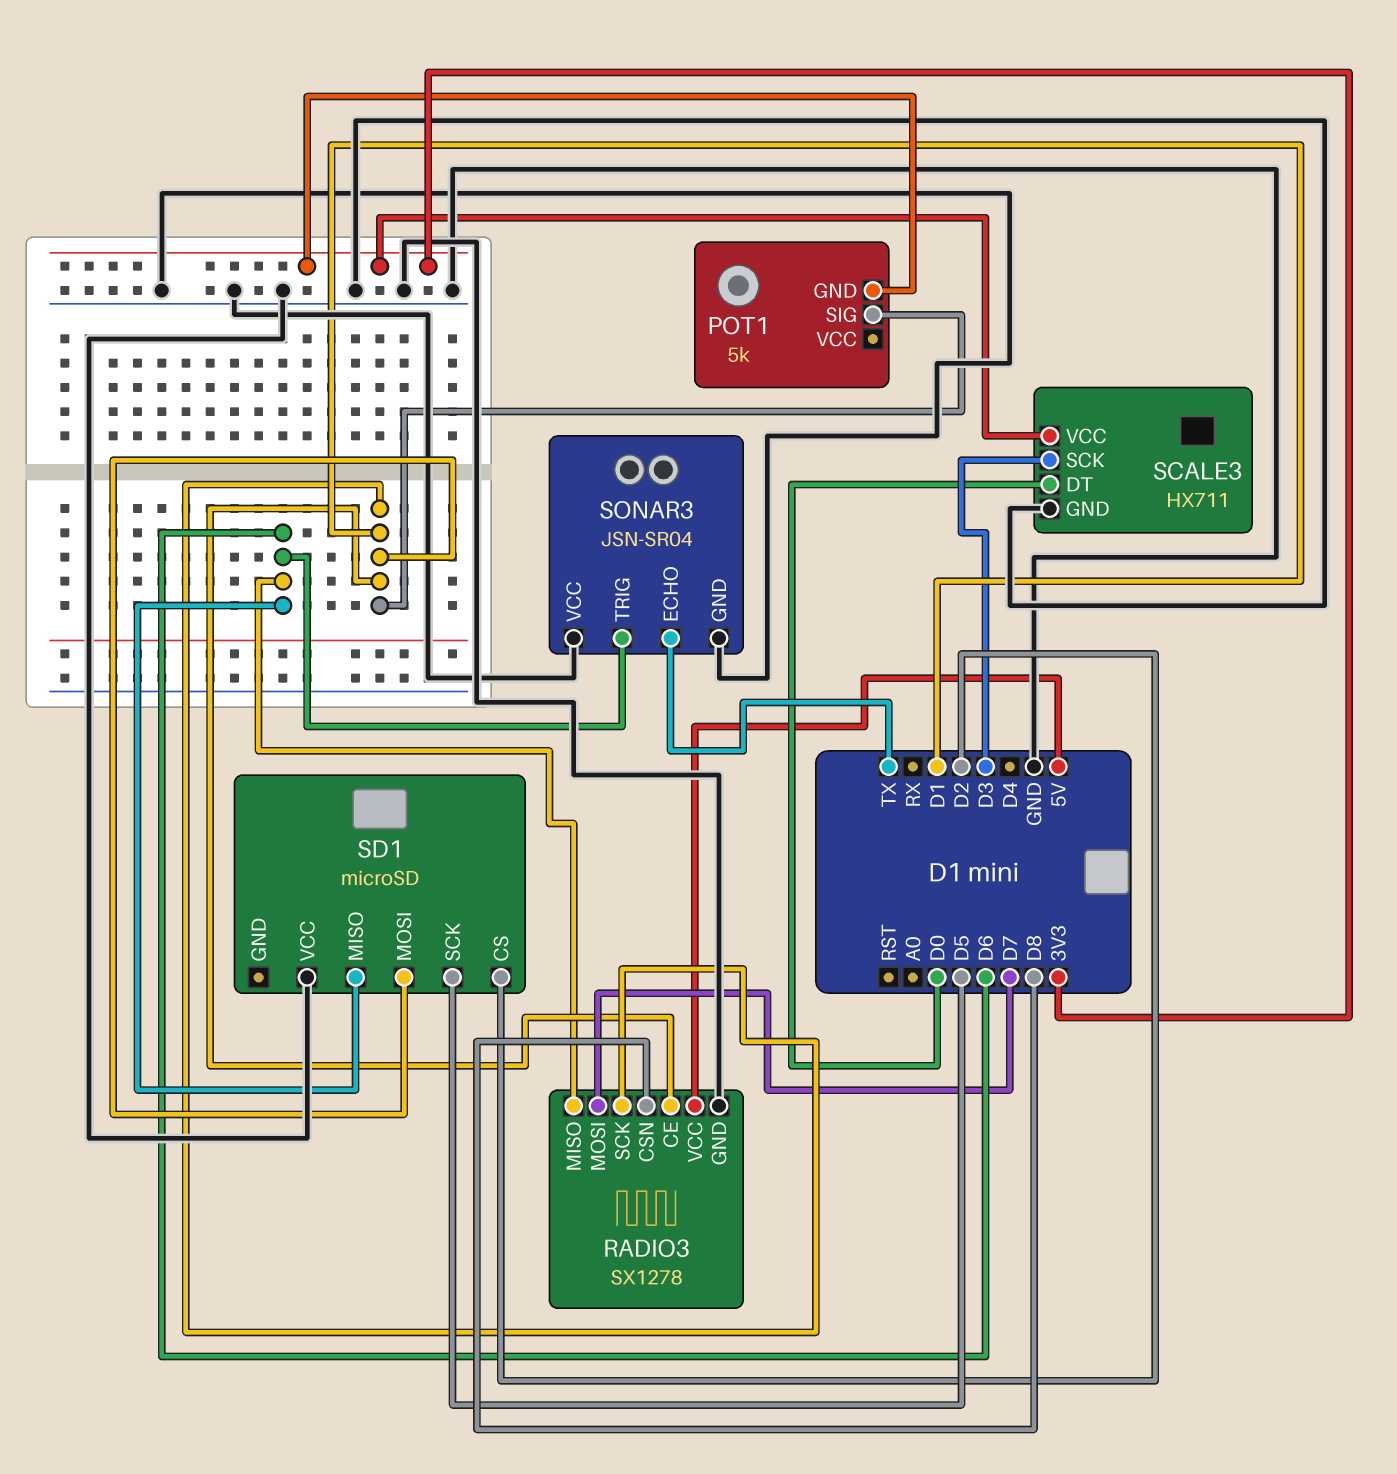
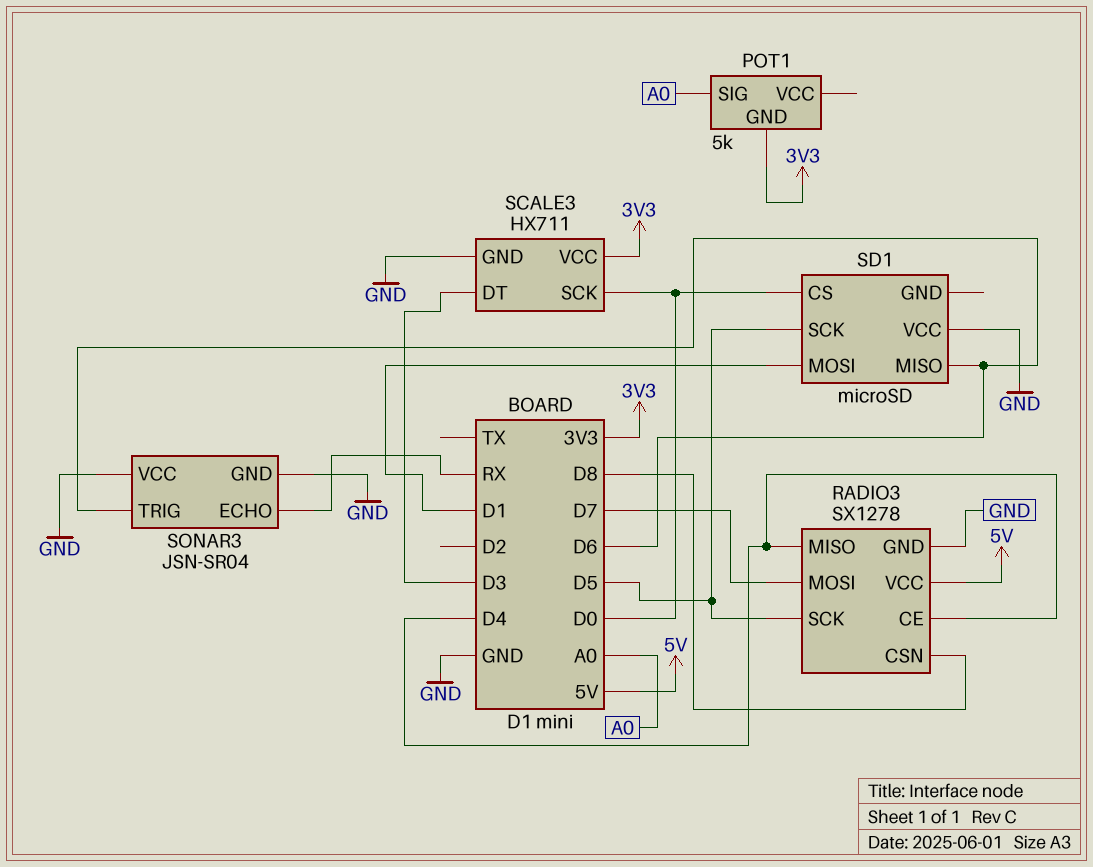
POT1 pin SIG: D1 -> A0
RADIO3 pin CE: D1 -> D4
RADIO3 pin MISO: D6 -> D4
RADIO3 pin SCK: D1 -> D5
SCALE3 pin DT: D0 -> D3
SCALE3 pin SCK: D3 -> D0
SD1 pin CS: D2 -> D0
SONAR3 pin ECHO: TX -> RX

